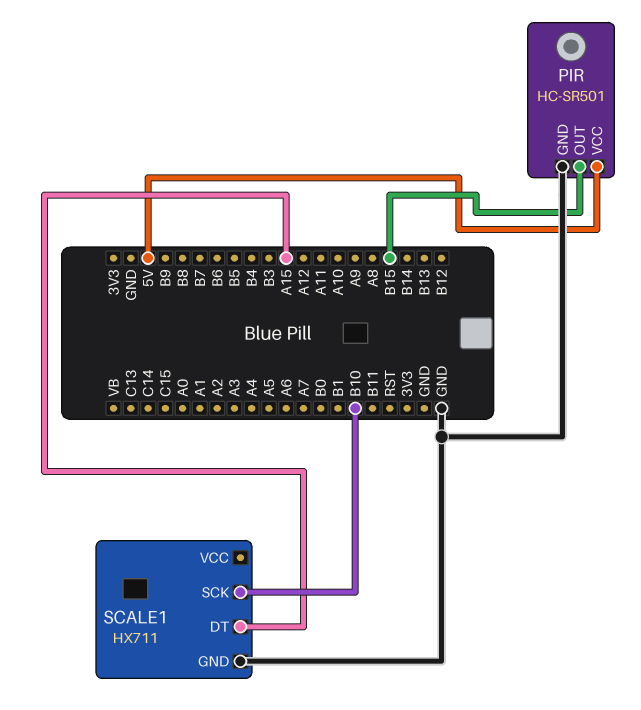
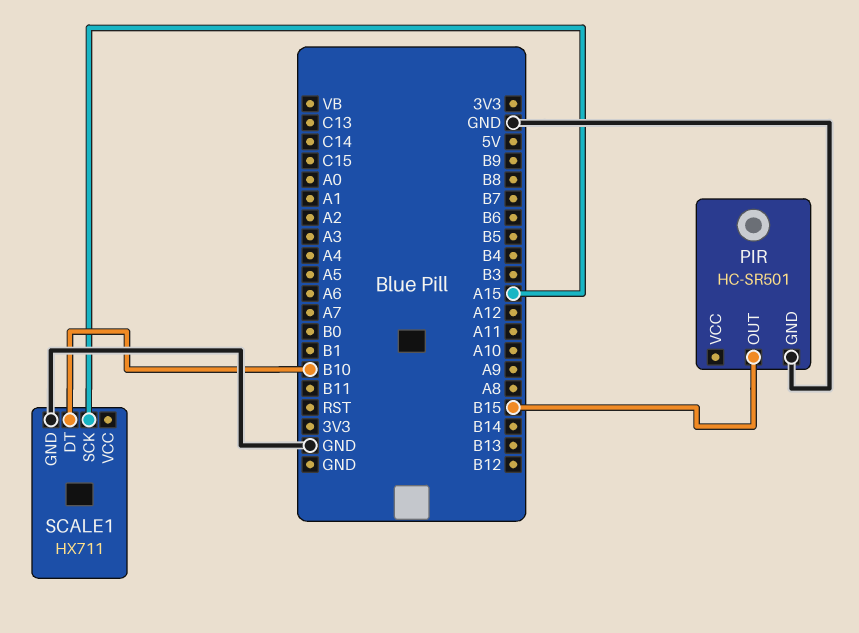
PIR pin VCC: 5V -> none
SCALE1 pin DT: A15 -> B10
SCALE1 pin SCK: B10 -> A15

